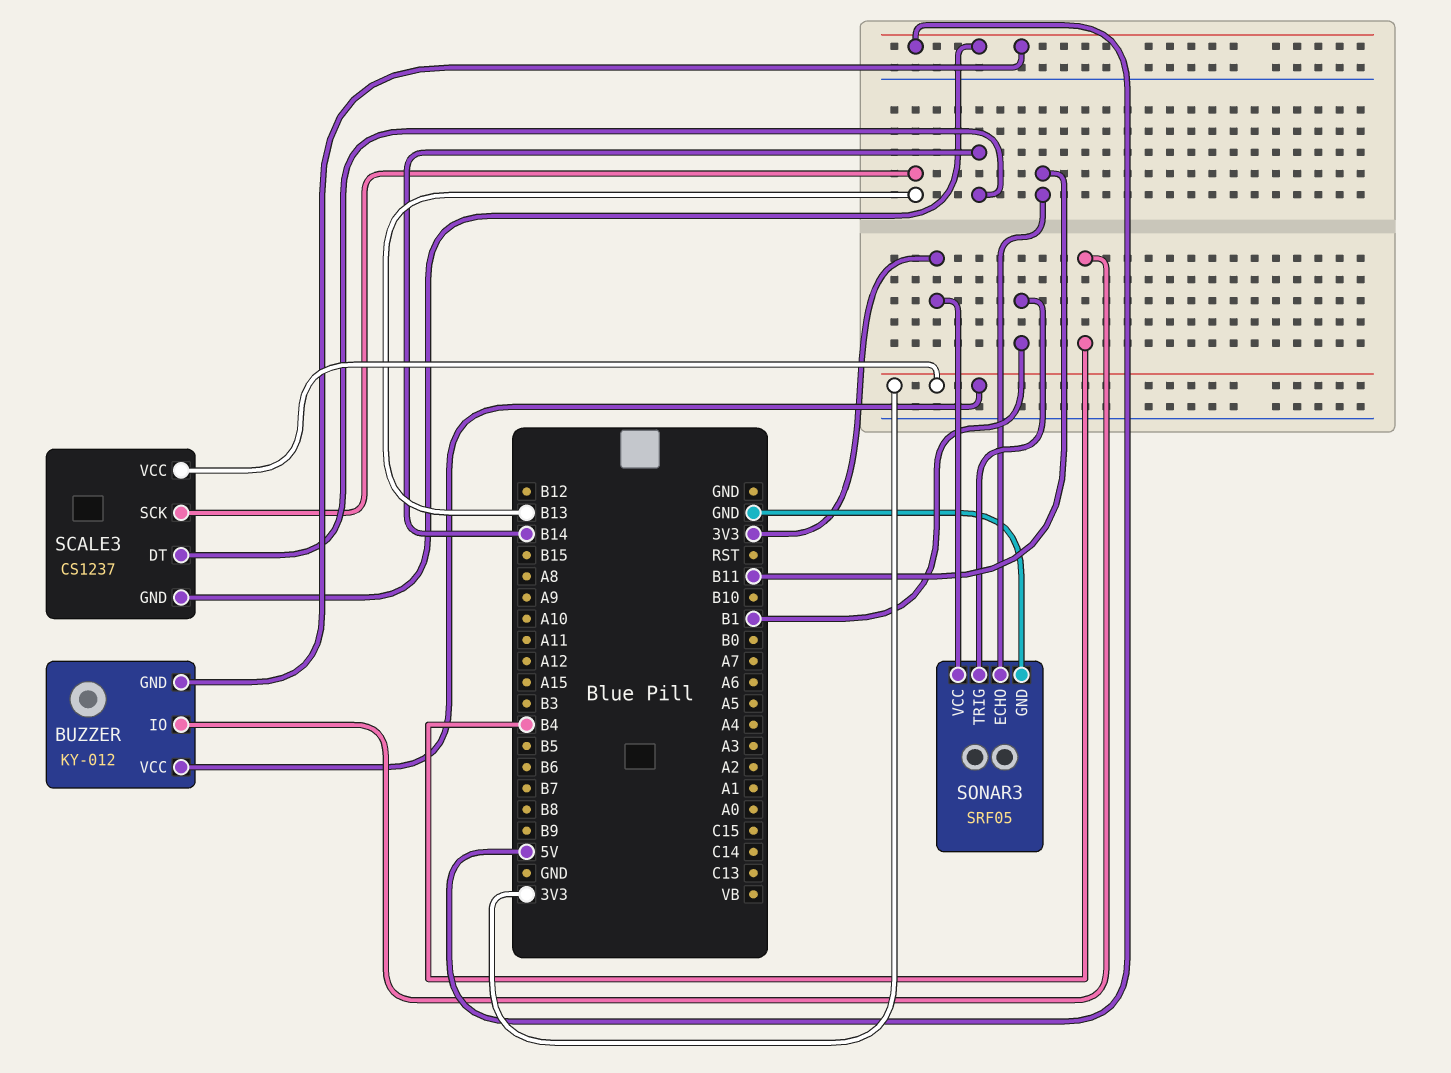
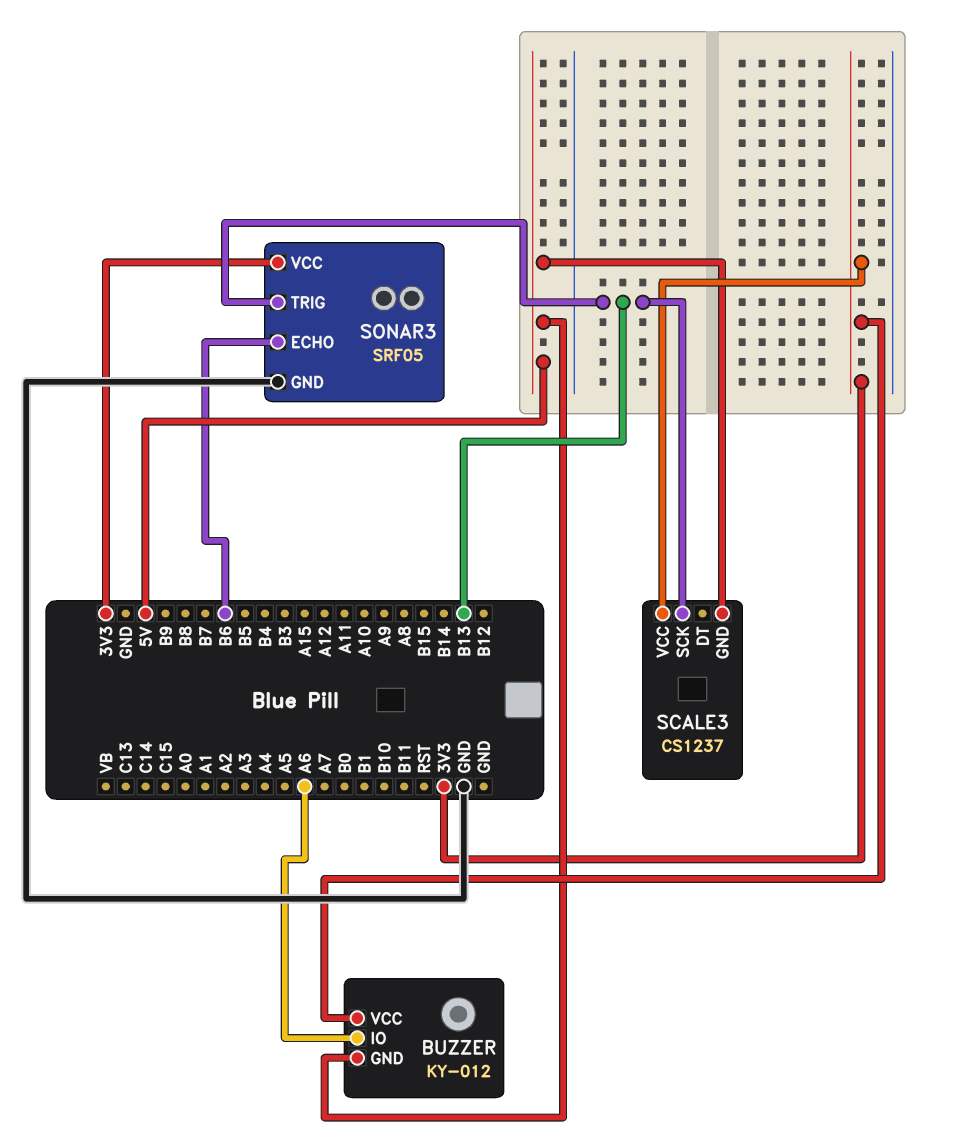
BUZZER pin IO: B4 -> A6
SCALE3 pin DT: B14 -> none
SONAR3 pin ECHO: B11 -> B6
SONAR3 pin TRIG: B1 -> B13

